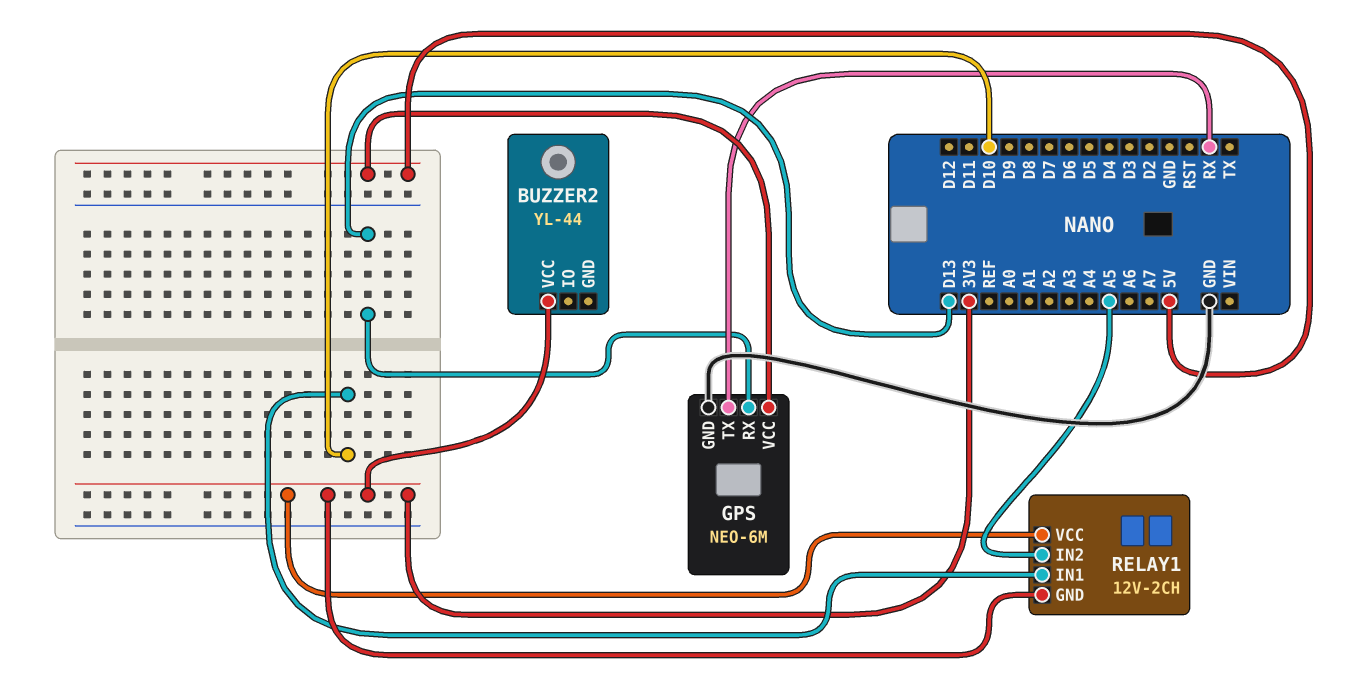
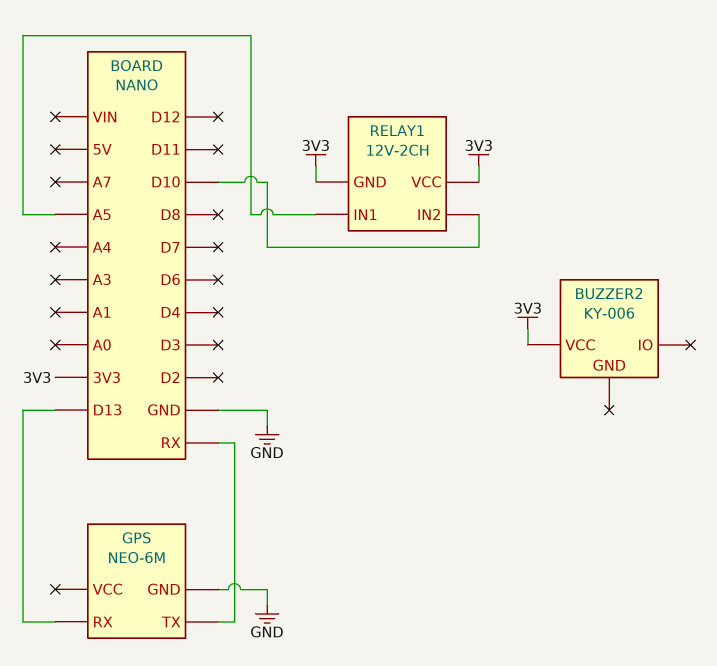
BUZZER2: YL-44 -> KY-006
GPS pin VCC: 5V -> none
RELAY1 pin IN1: D10 -> A5
RELAY1 pin IN2: A5 -> D10

